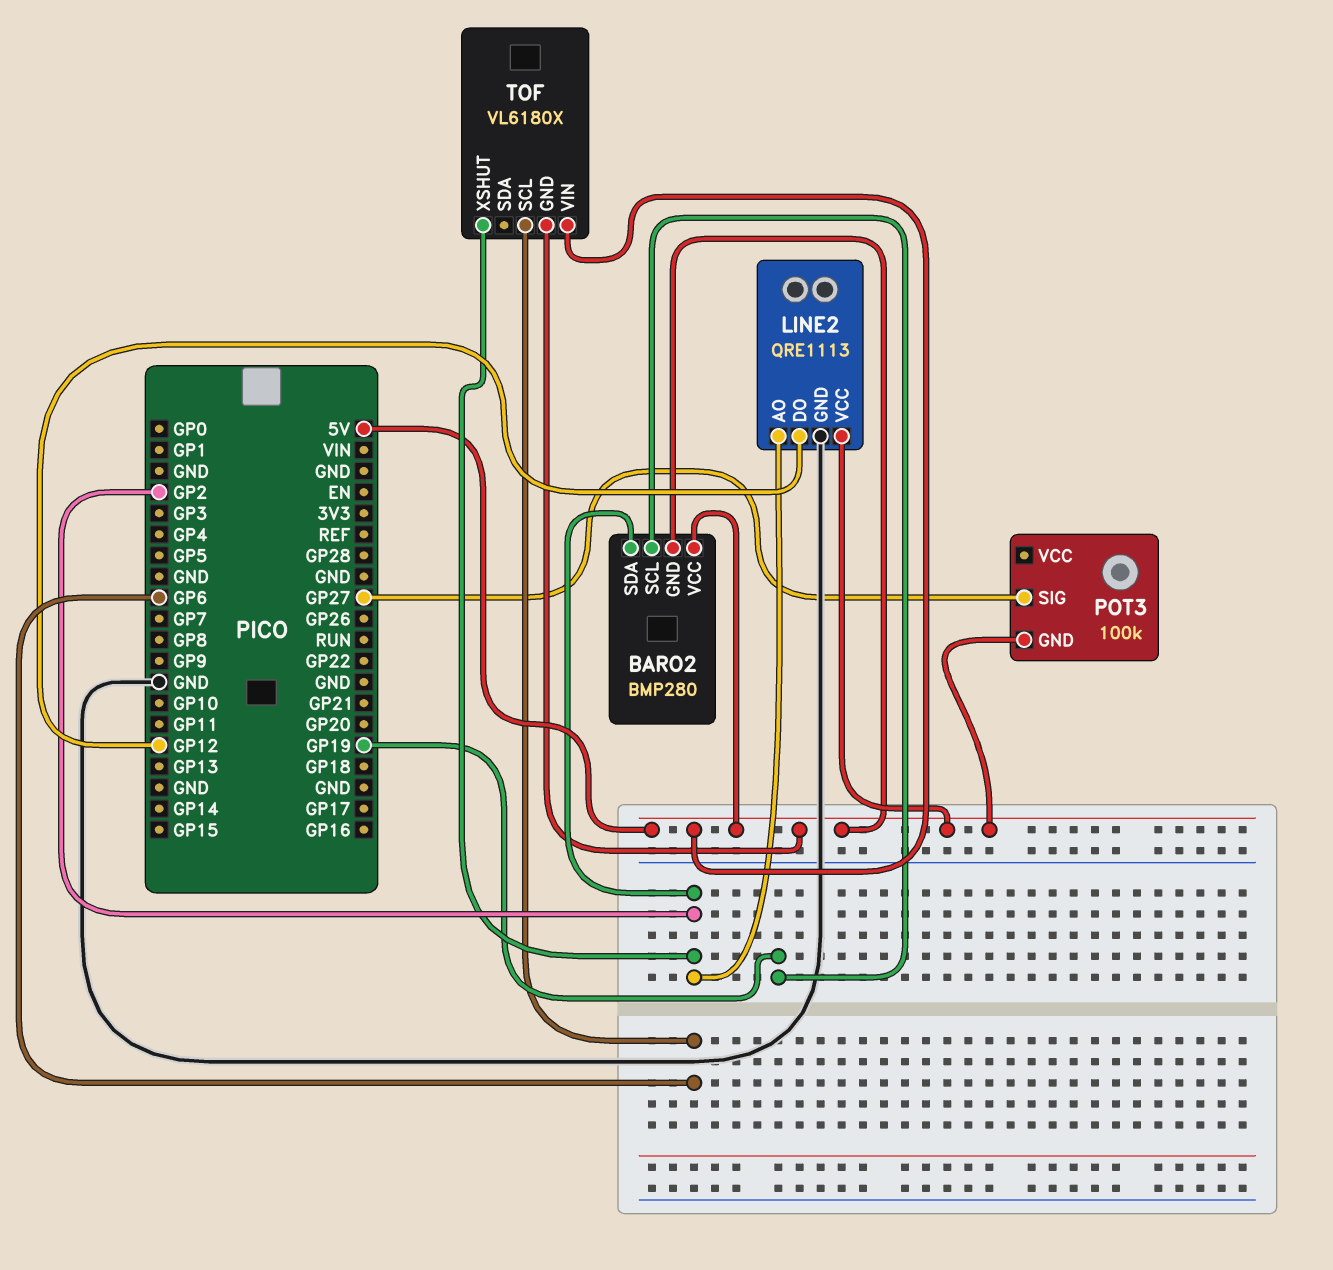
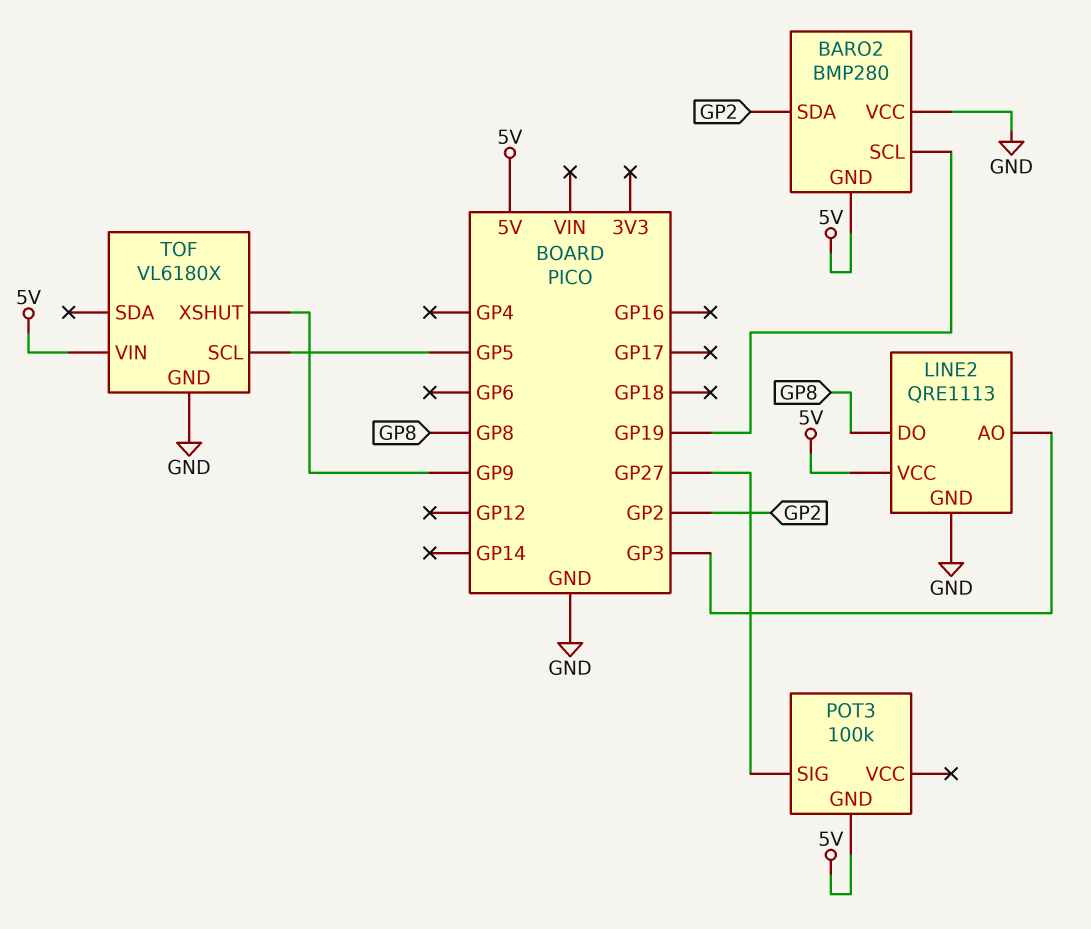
BARO2 pin VCC: 5V -> GND
LINE2 pin AO: GP2 -> GP3
LINE2 pin DO: GP12 -> GP8
TOF pin GND: 5V -> GND
TOF pin SCL: GP6 -> GP5
TOF pin XSHUT: GP2 -> GP9

